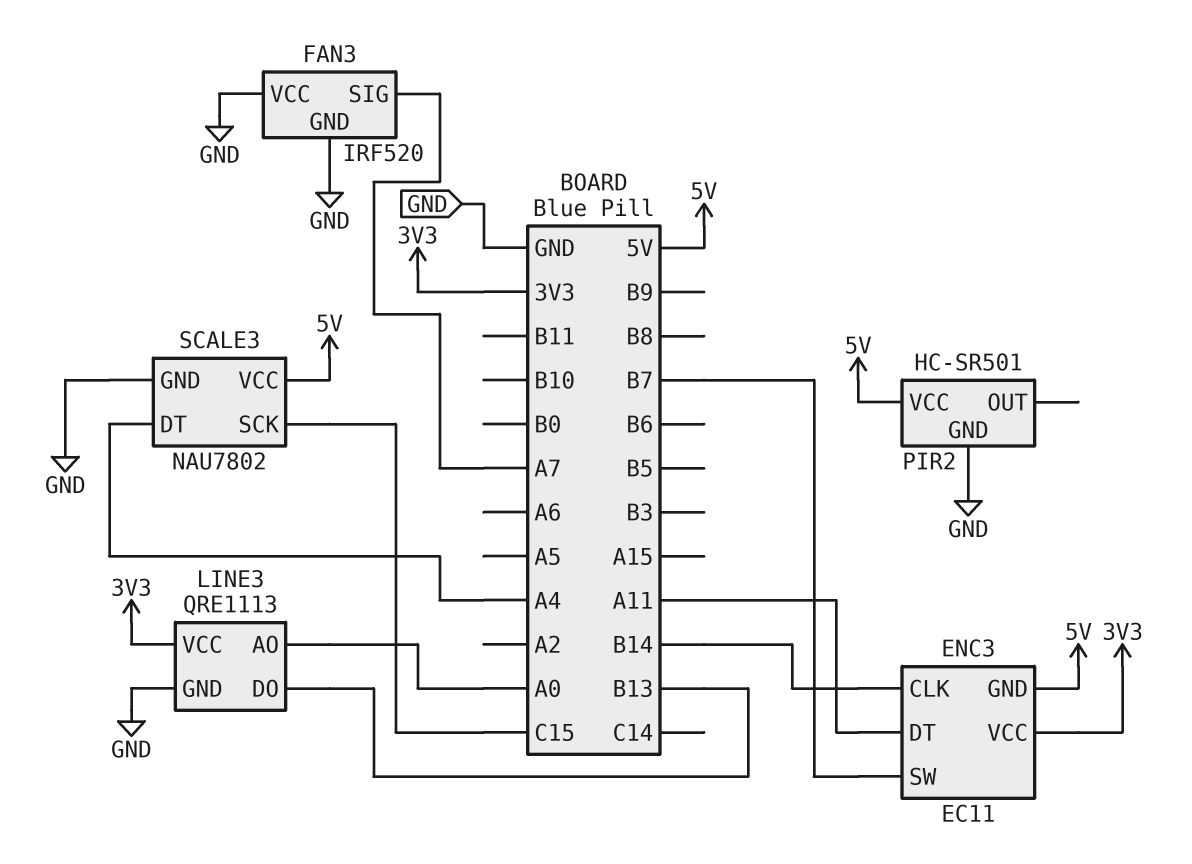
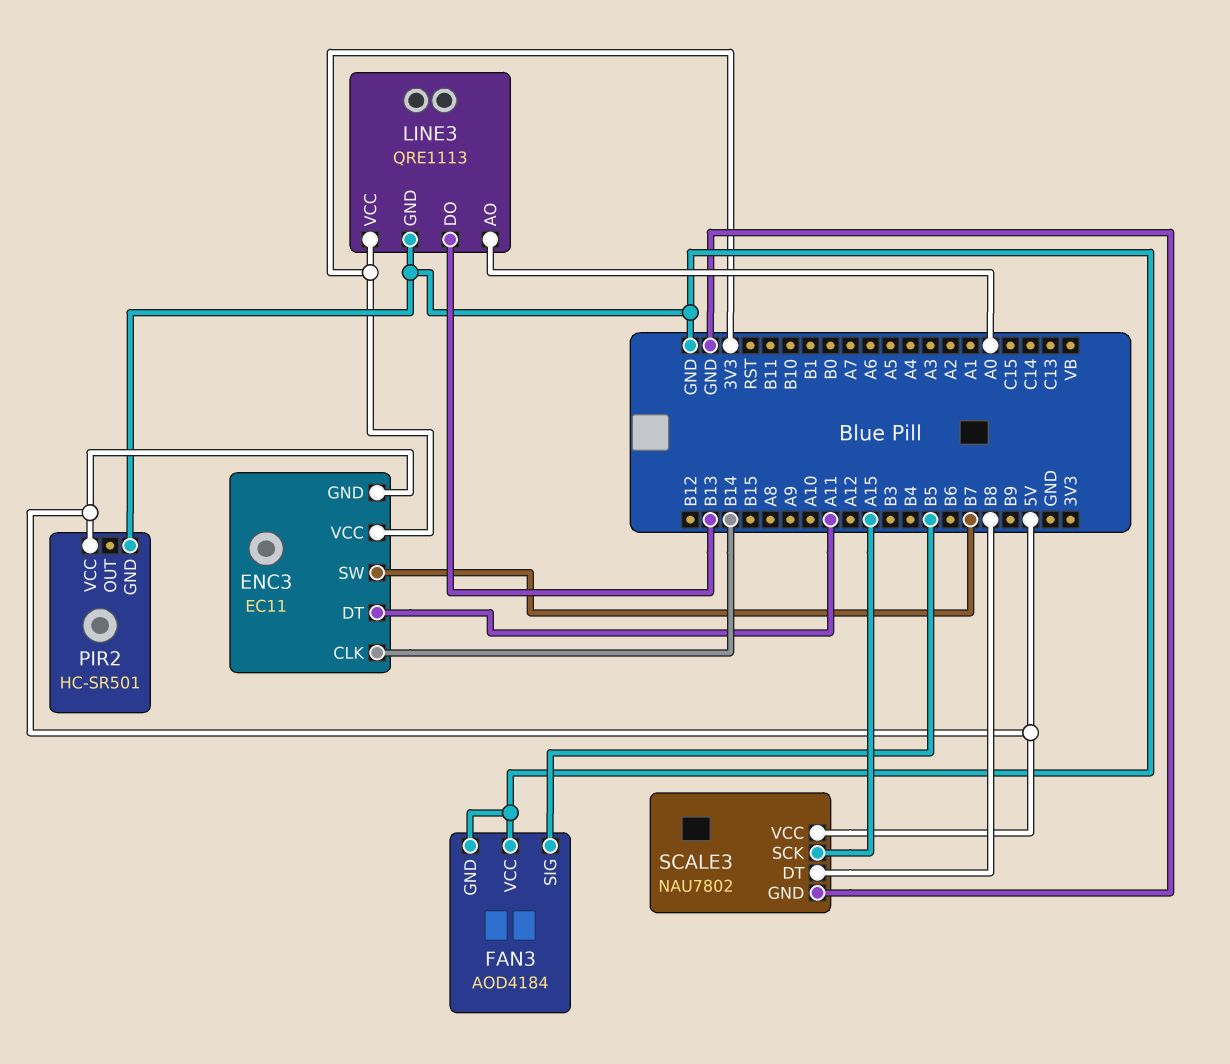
FAN3: IRF520 -> AOD4184
FAN3 pin SIG: A7 -> B5
SCALE3 pin DT: A4 -> B8
SCALE3 pin SCK: C15 -> A15

